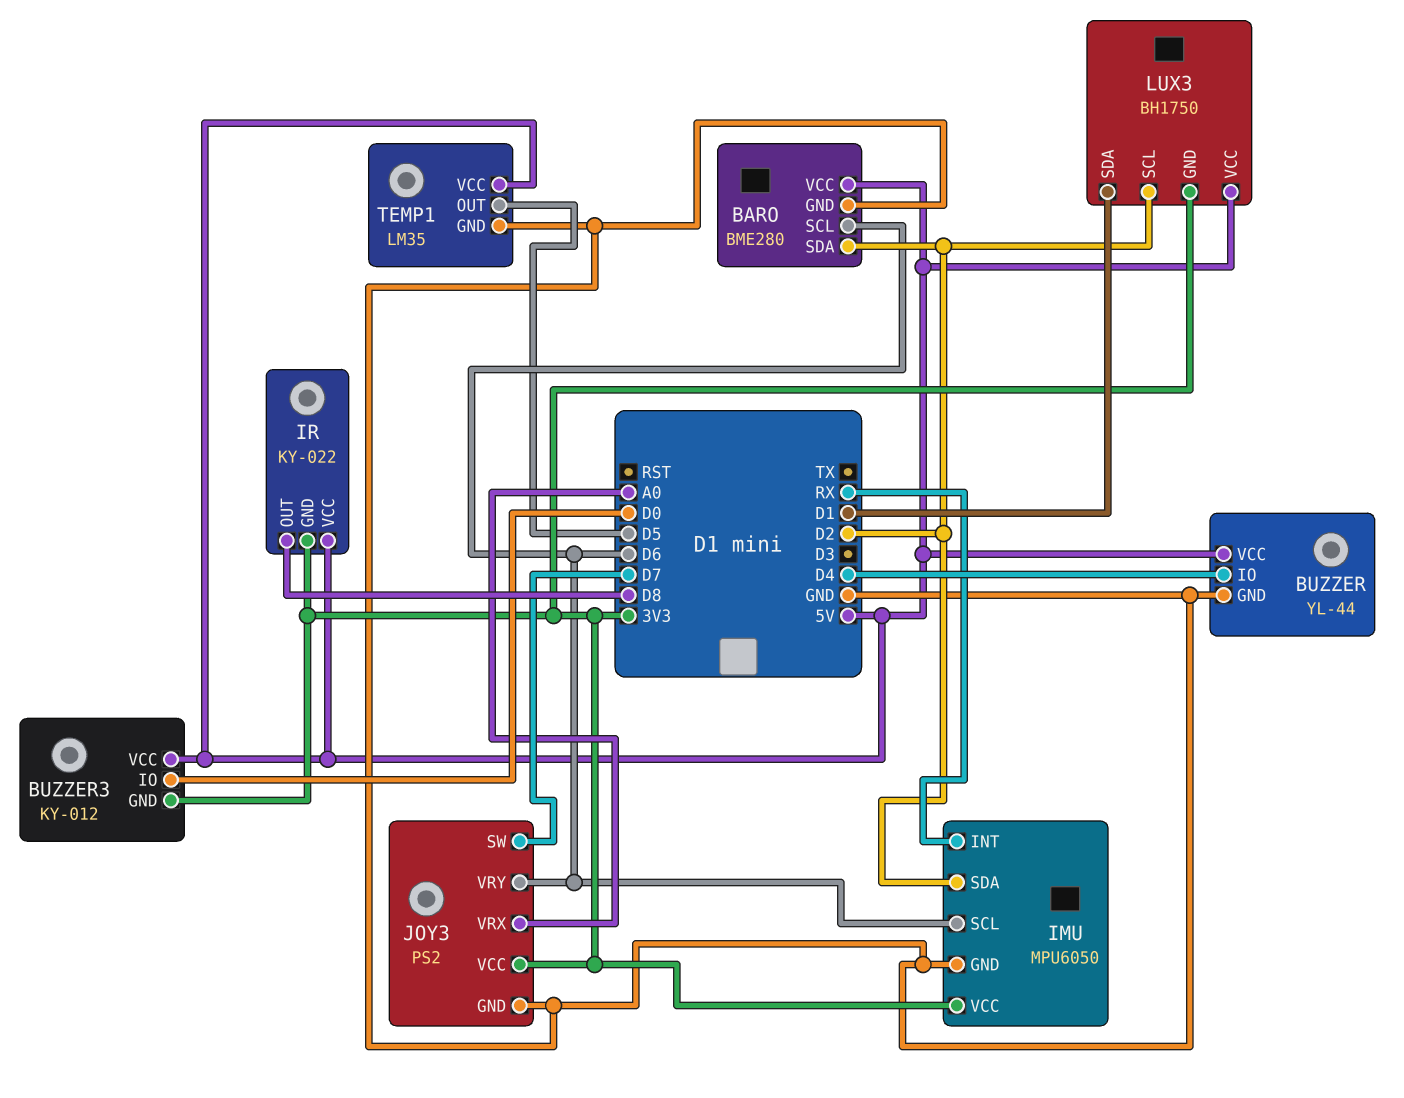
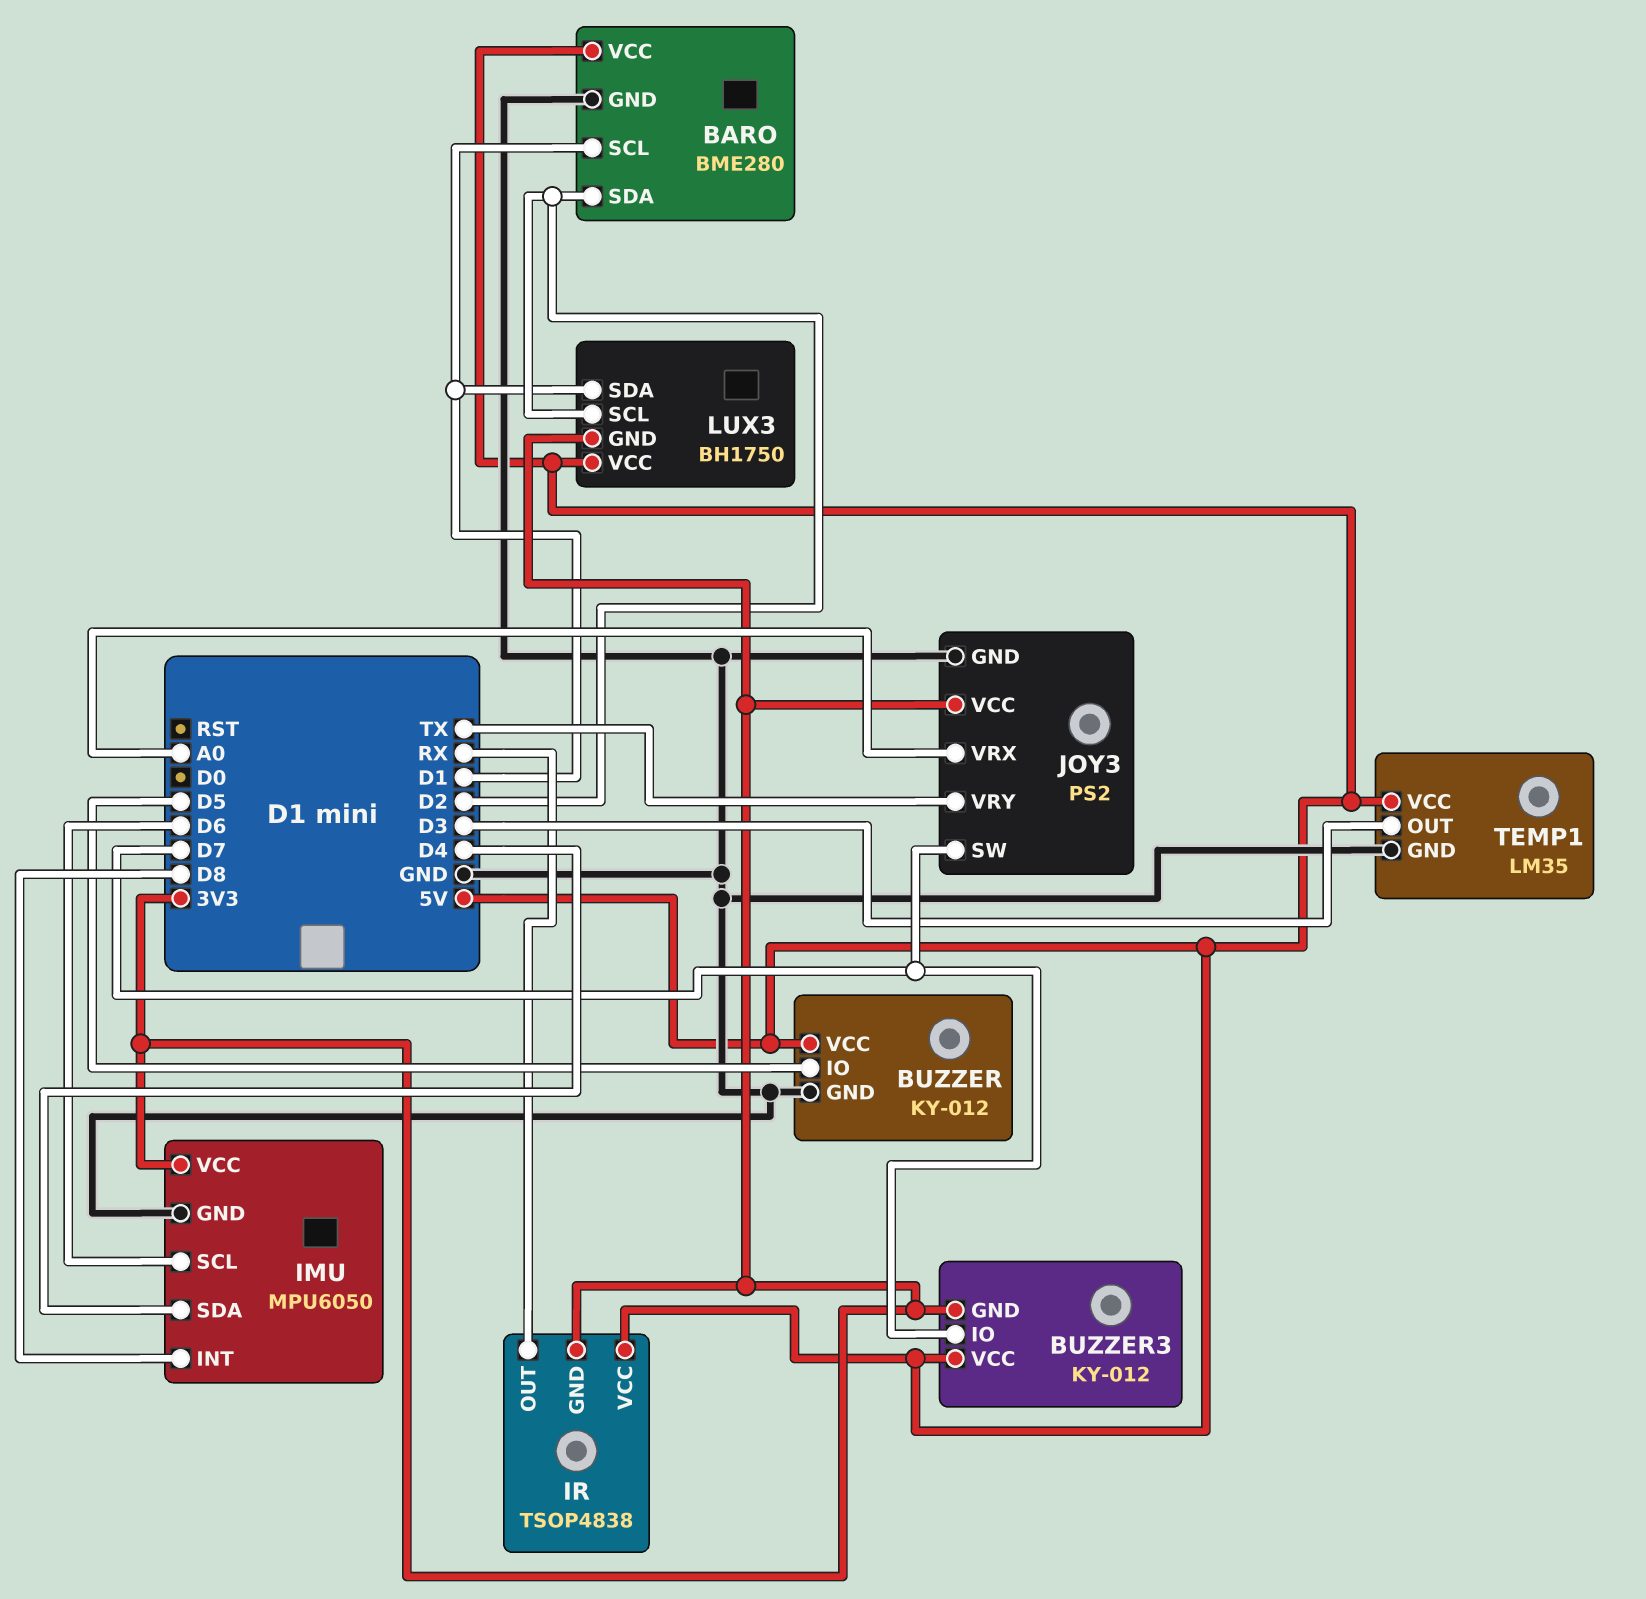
BARO pin SCL: D6 -> D1
BUZZER: YL-44 -> KY-012
BUZZER pin IO: D4 -> D5
BUZZER3 pin IO: D0 -> D7
IMU pin INT: RX -> D8
IMU pin SDA: D2 -> D4
IR: KY-022 -> TSOP4838
IR pin OUT: D8 -> RX
JOY3 pin VRY: D6 -> TX
TEMP1 pin OUT: D5 -> D3

